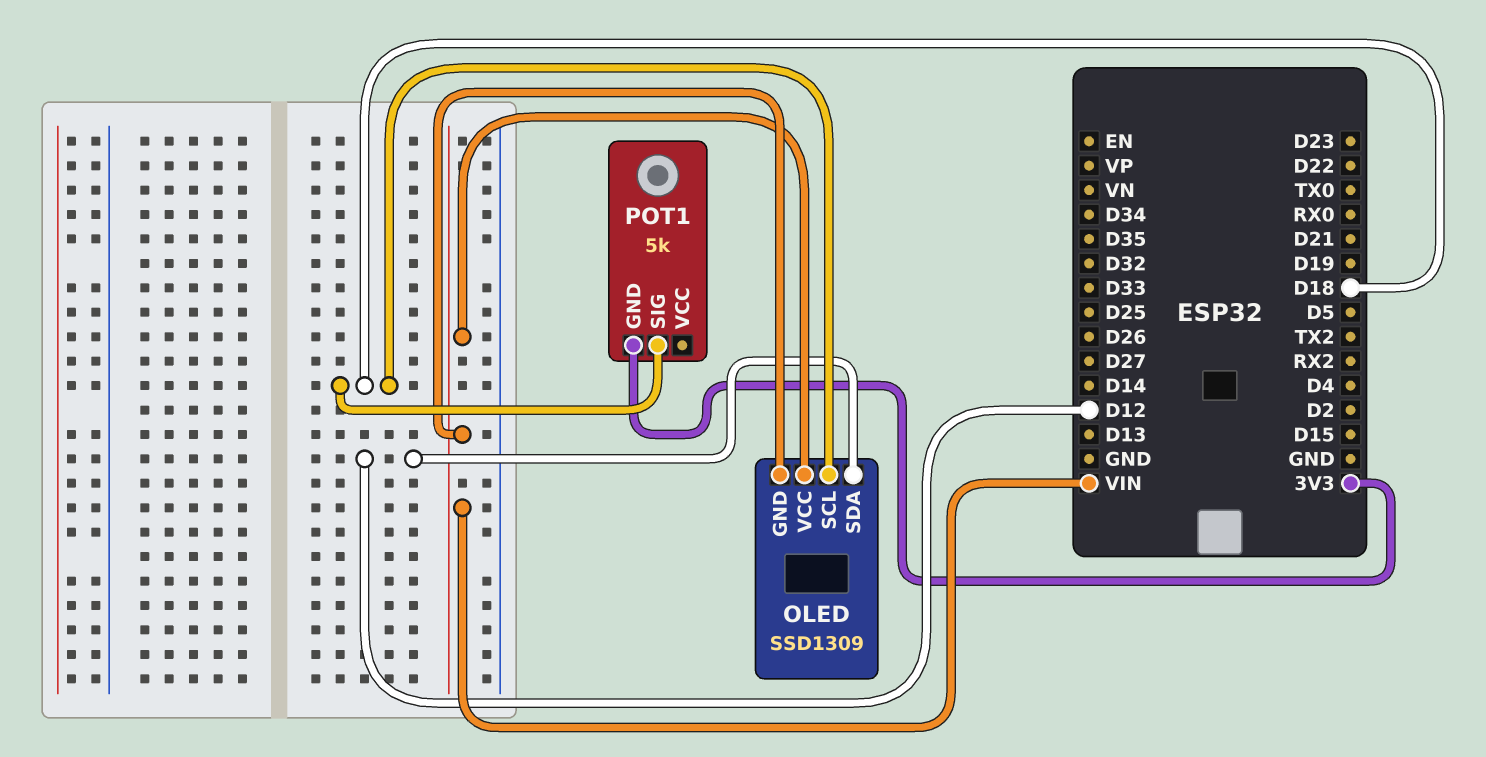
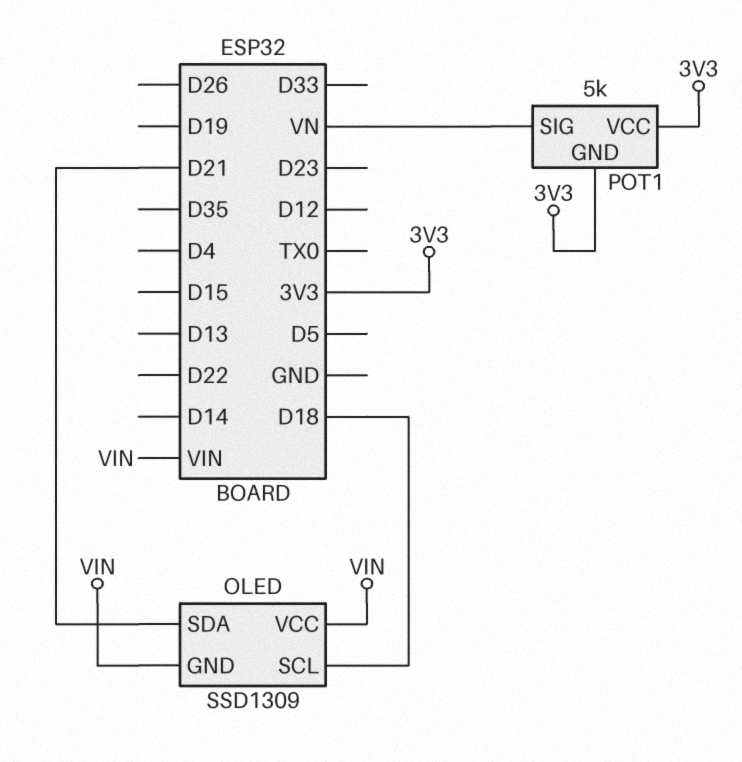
OLED pin SDA: D12 -> D21
POT1 pin SIG: D18 -> VN
POT1 pin VCC: none -> 3V3

